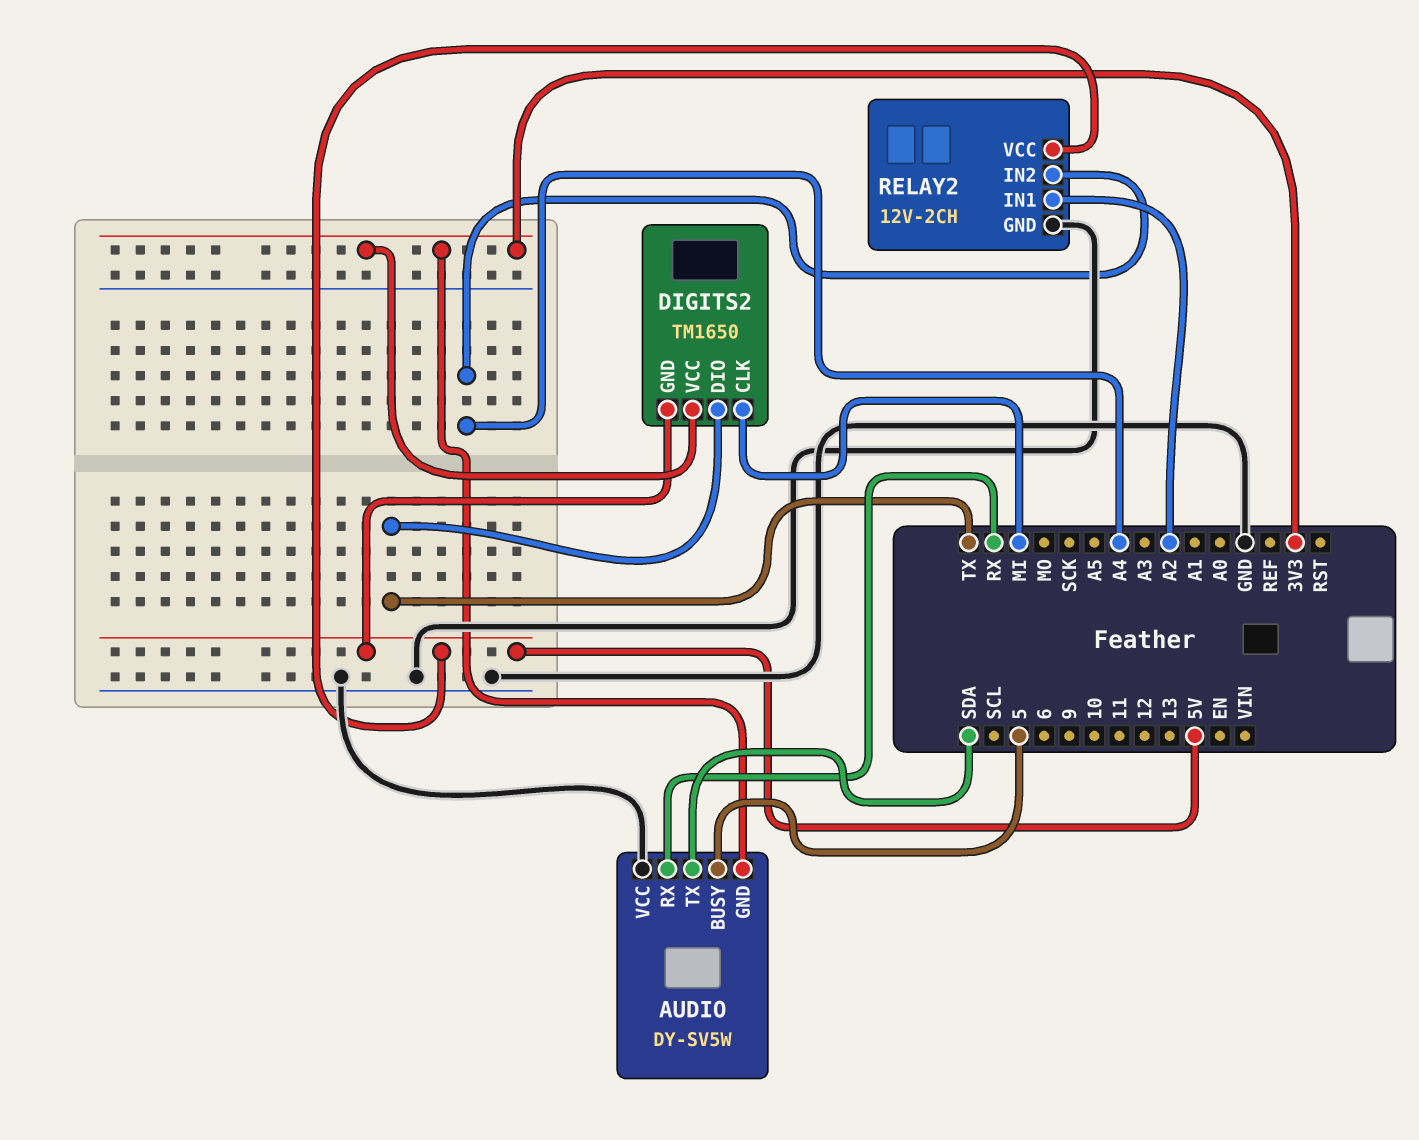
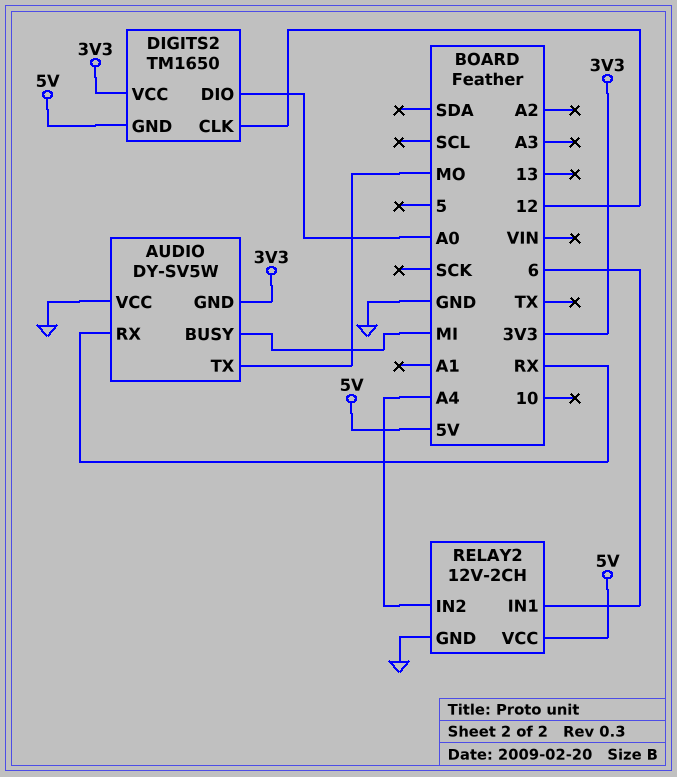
AUDIO pin BUSY: 5 -> MI
AUDIO pin TX: SDA -> MO
DIGITS2 pin CLK: MI -> 12
DIGITS2 pin DIO: TX -> A0
RELAY2 pin IN1: A2 -> 6

